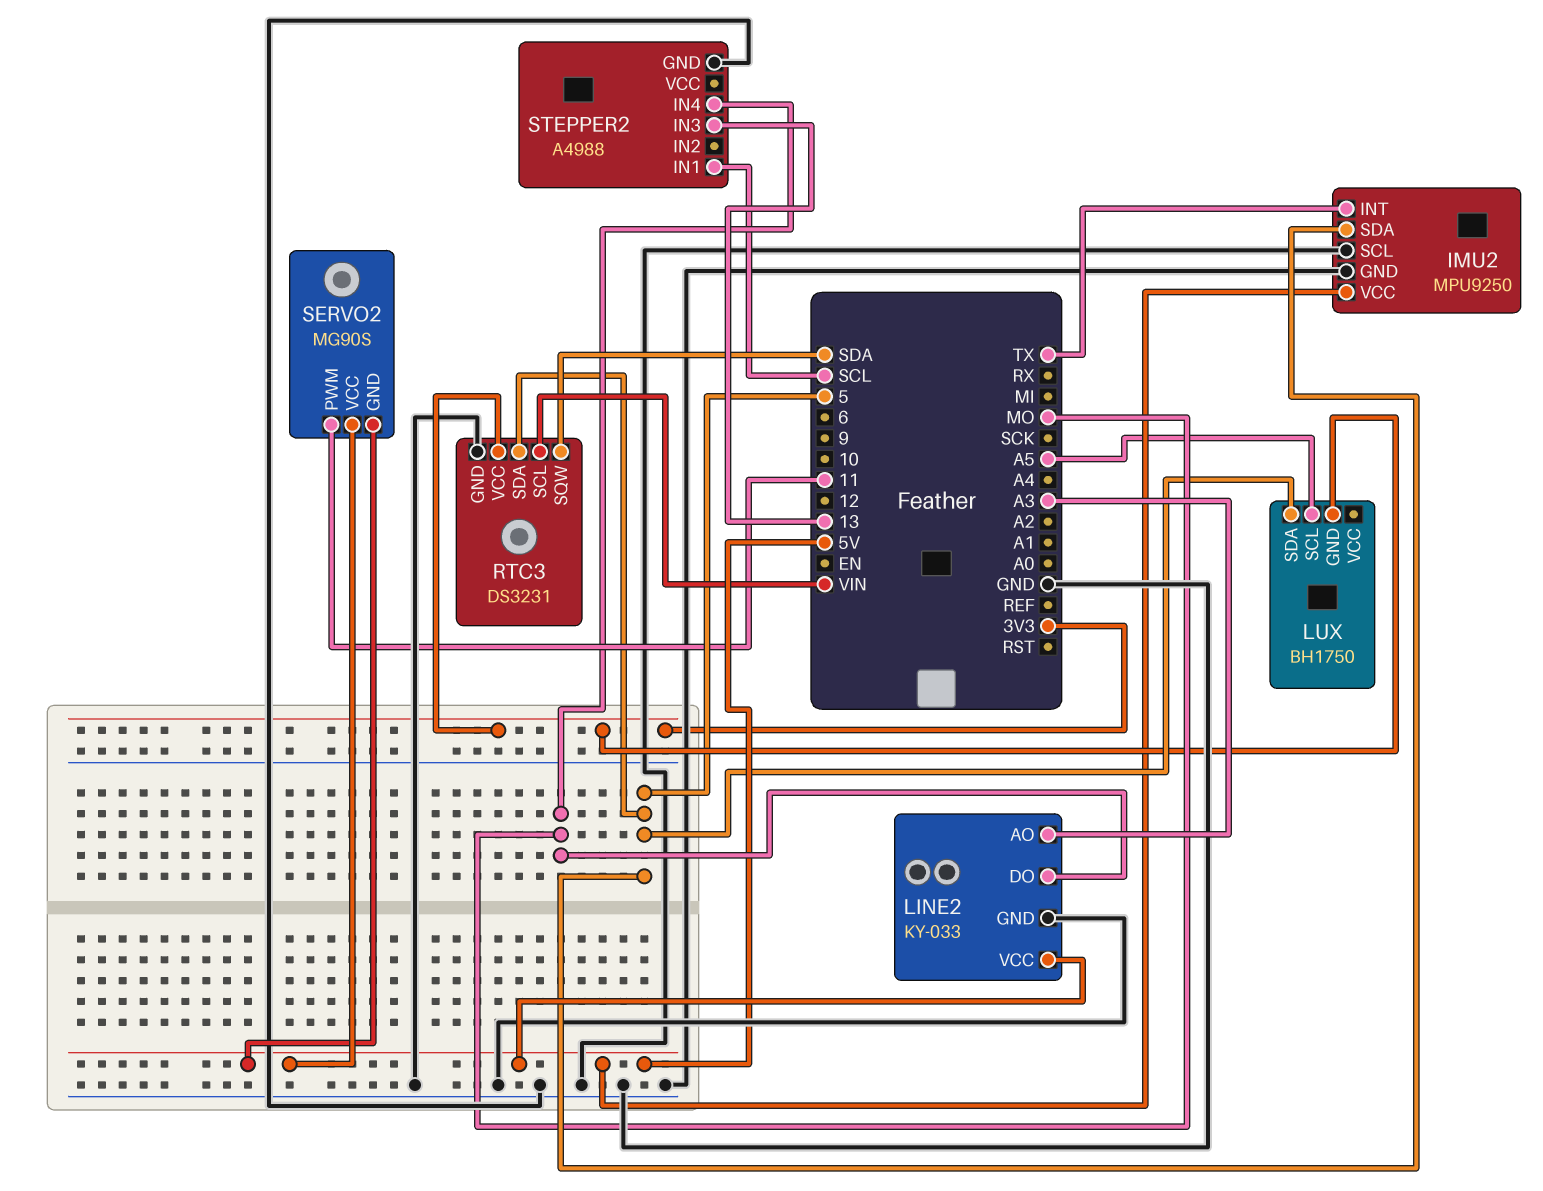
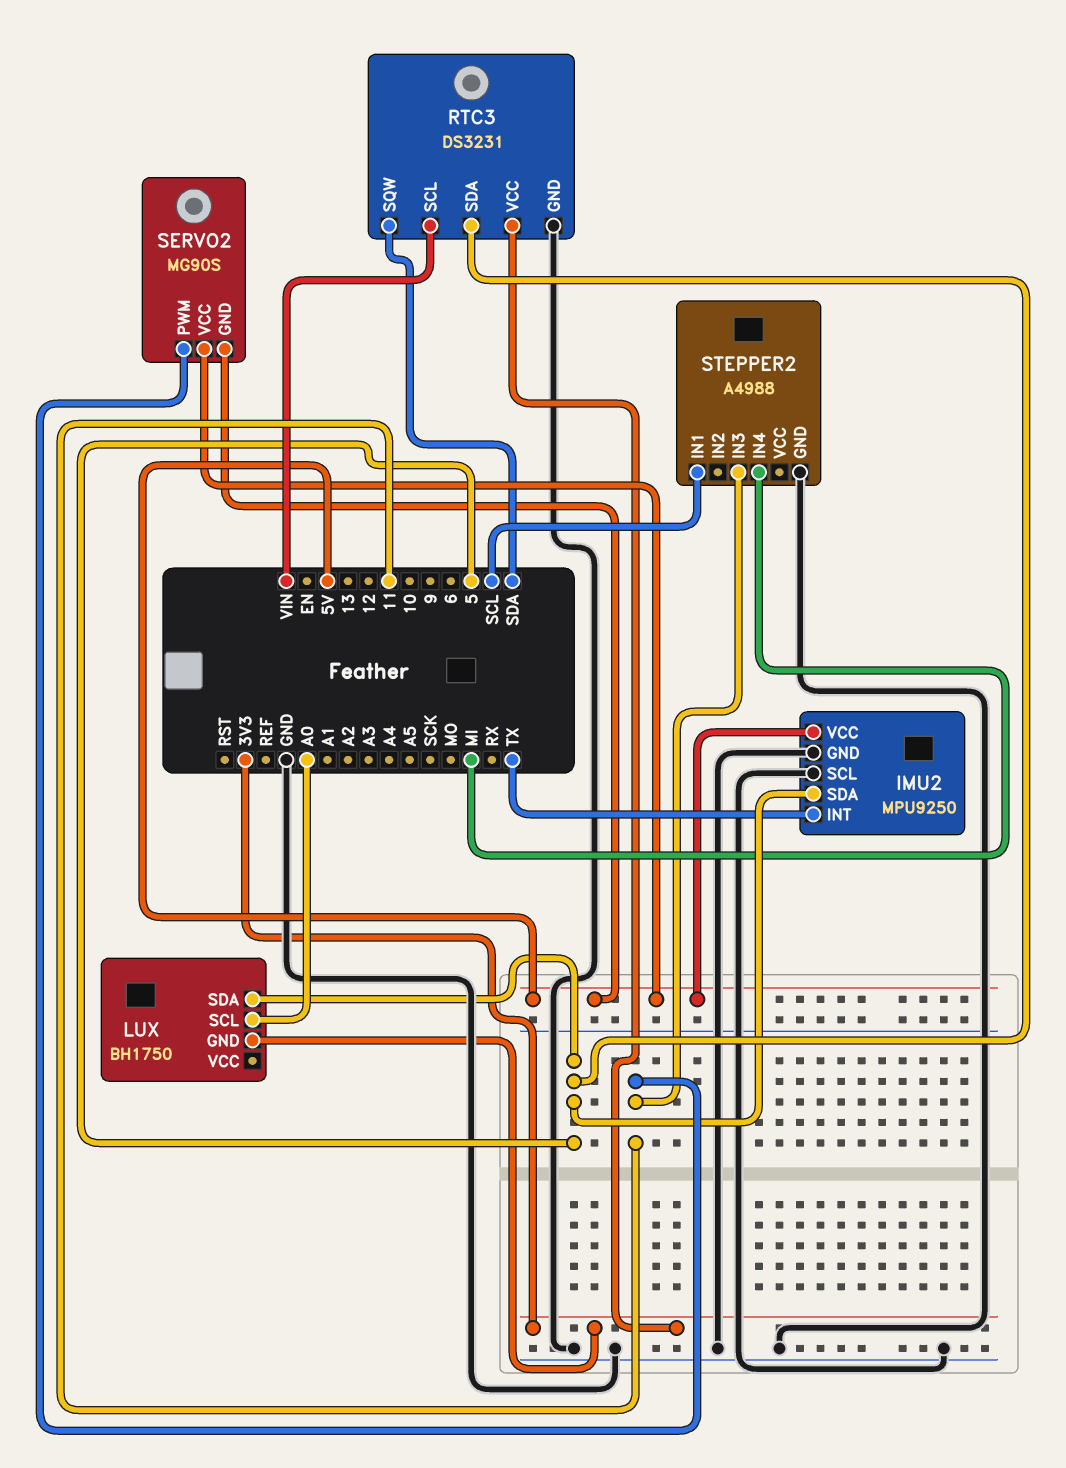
LINE2: KY-033 -> none
LINE2 pin AO: A3 -> none
LINE2 pin DO: MO -> none
LINE2 pin GND: GND -> none
LINE2 pin VCC: 5V -> none
LUX pin SCL: A5 -> A0
STEPPER2 pin IN3: 13 -> 11
STEPPER2 pin IN4: MO -> MI

